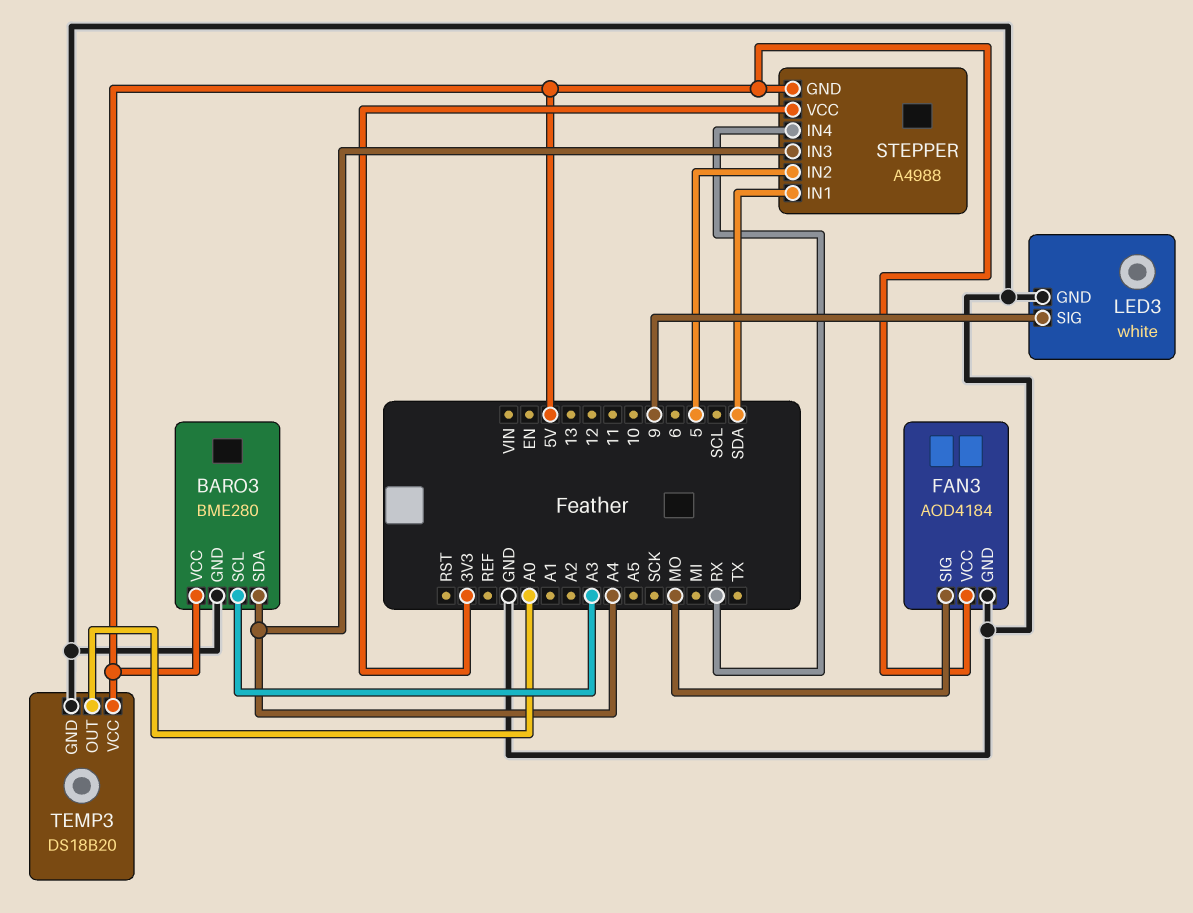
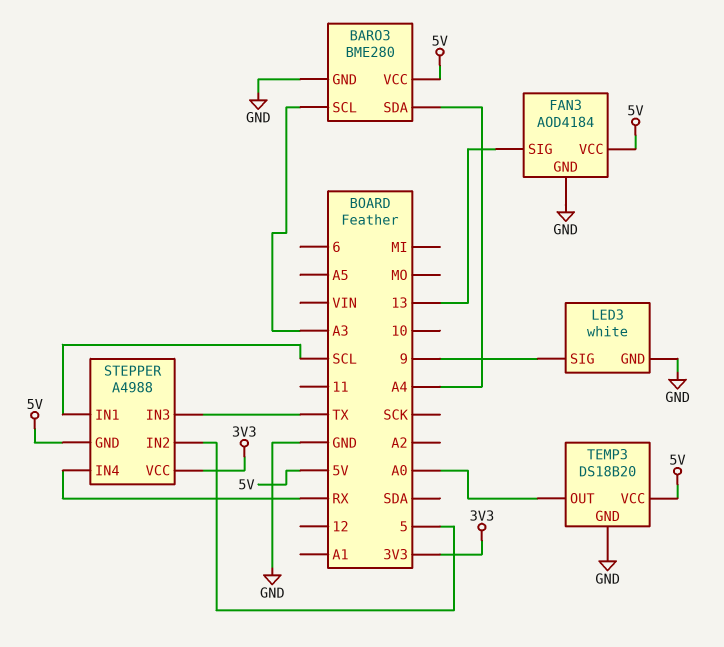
FAN3 pin SIG: MO -> 13
STEPPER pin IN1: SDA -> SCL
STEPPER pin IN3: A4 -> TX

